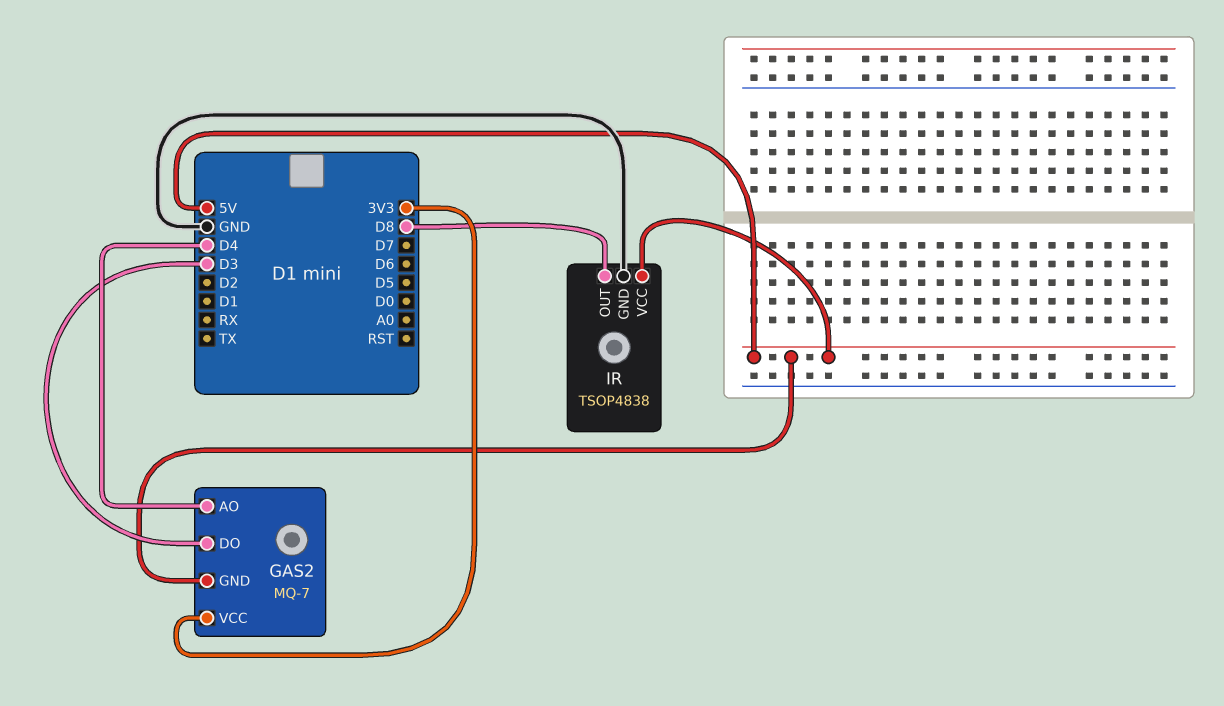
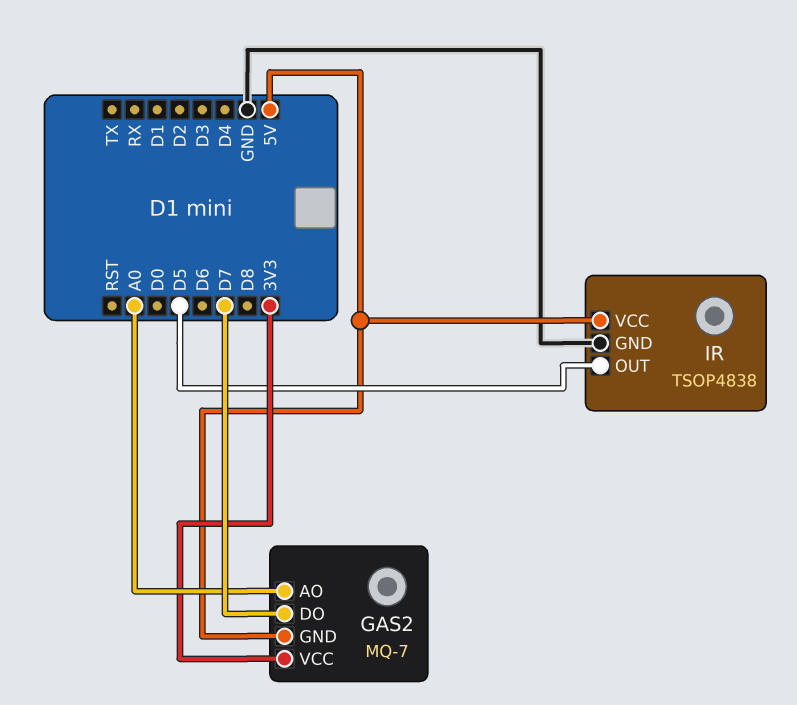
GAS2 pin AO: D4 -> A0
GAS2 pin DO: D3 -> D7
IR pin OUT: D8 -> D5

